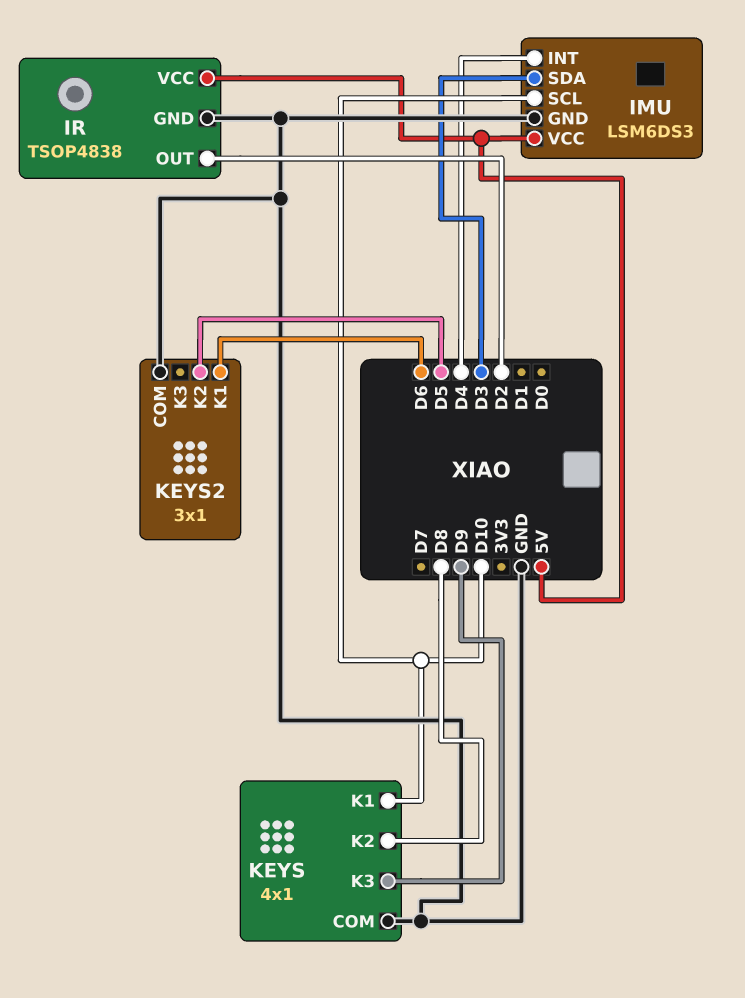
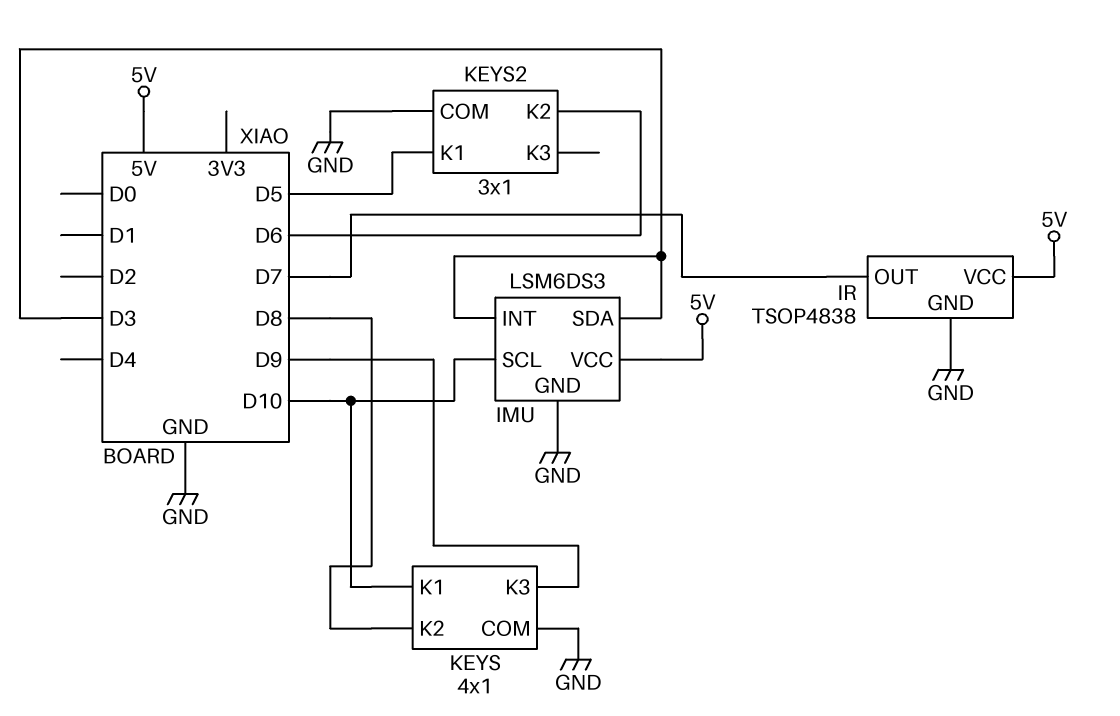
IMU pin INT: D4 -> D3
IR pin OUT: D2 -> D7
KEYS2 pin K1: D6 -> D5
KEYS2 pin K2: D5 -> D6

